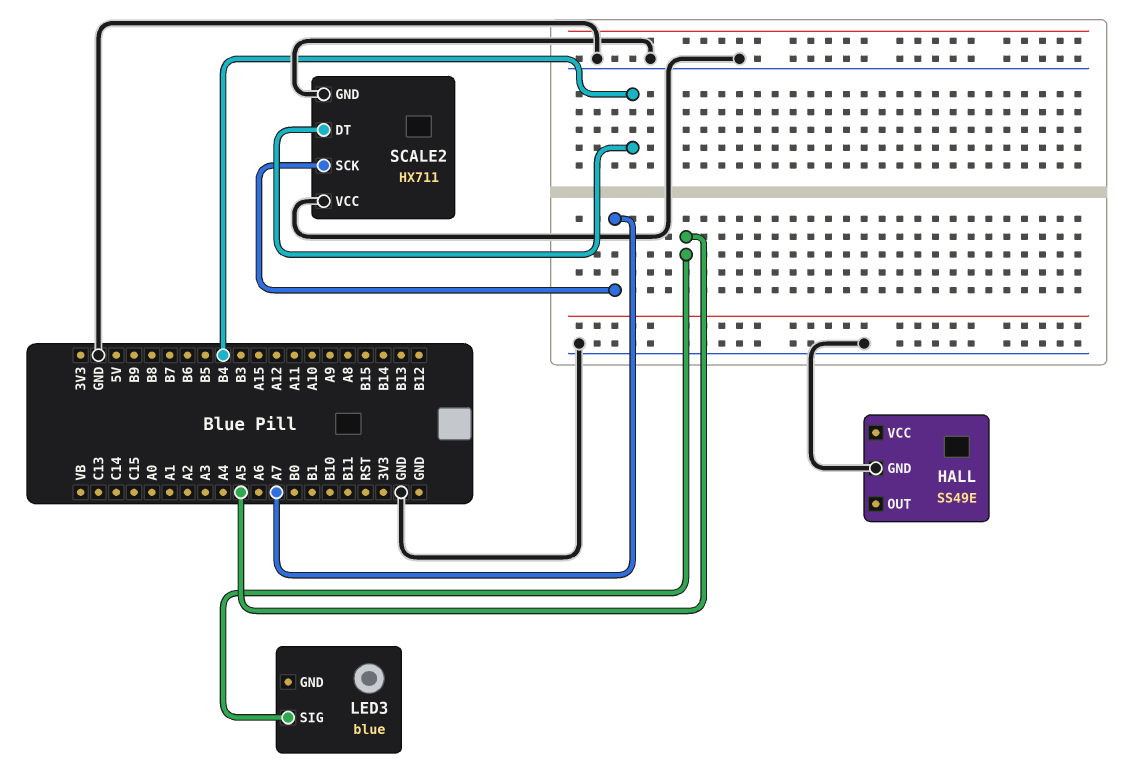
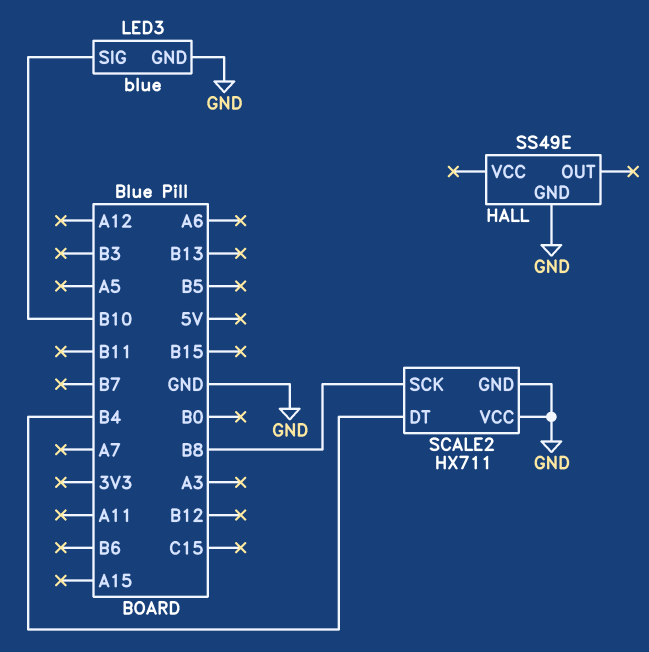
LED3 pin GND: none -> GND
LED3 pin SIG: A5 -> B10
SCALE2 pin SCK: A7 -> B8

